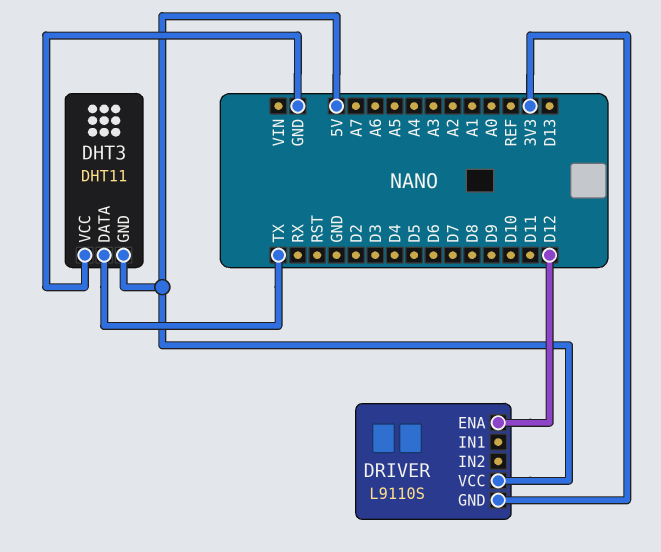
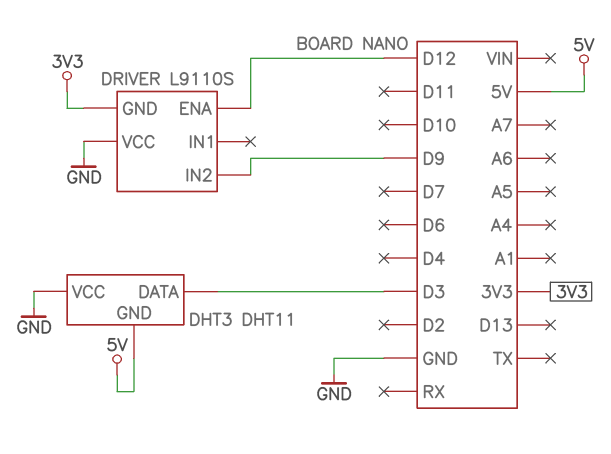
DHT3 pin DATA: TX -> D3
DRIVER pin IN2: none -> D9
DRIVER pin VCC: 5V -> GND

